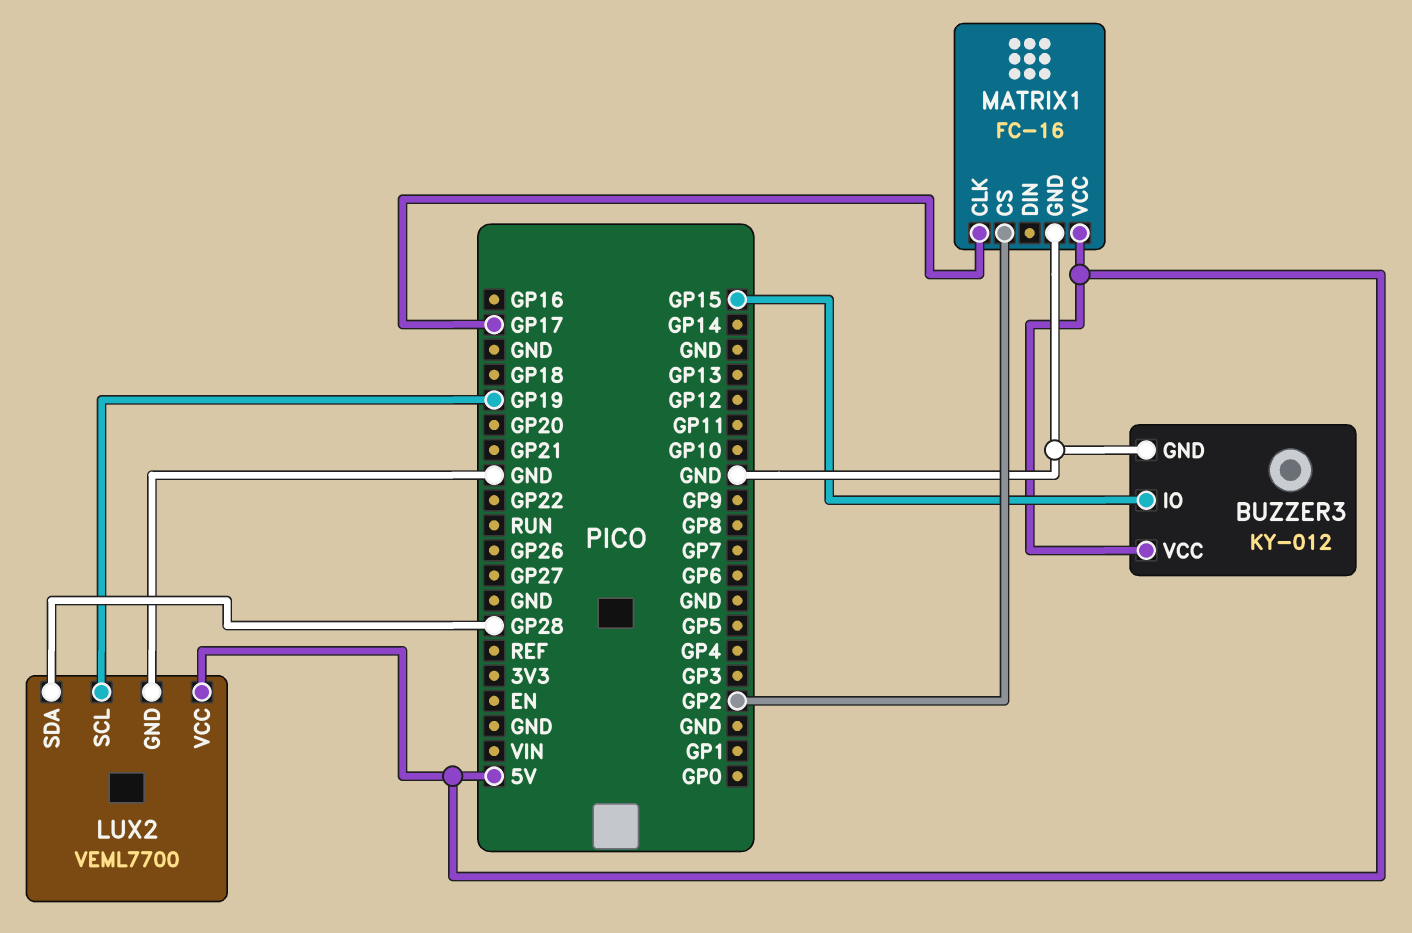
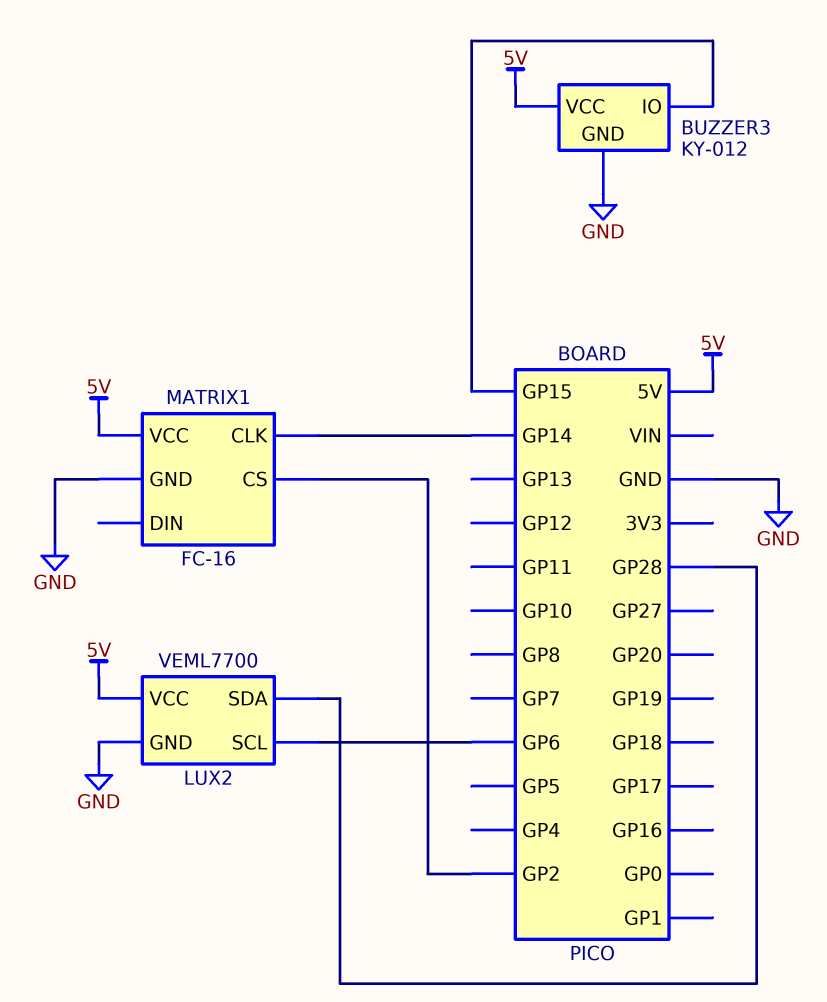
LUX2 pin SCL: GP19 -> GP6
MATRIX1 pin CLK: GP17 -> GP14

